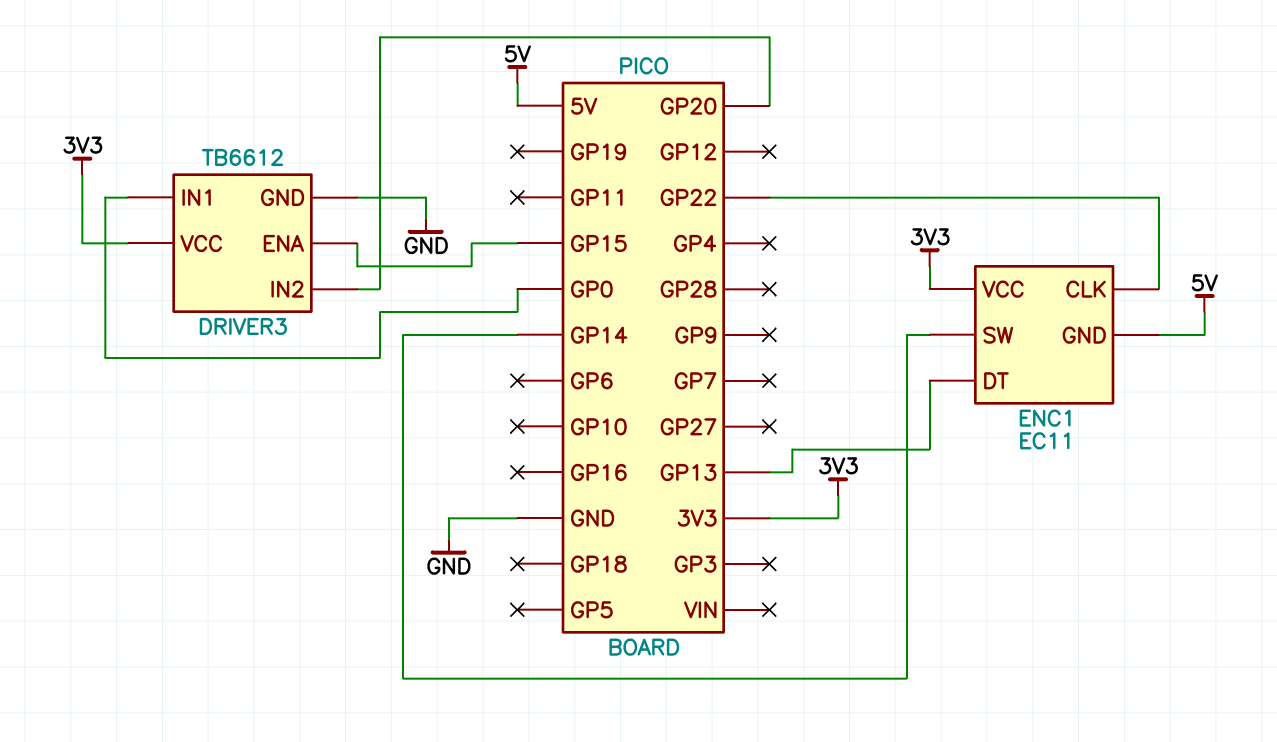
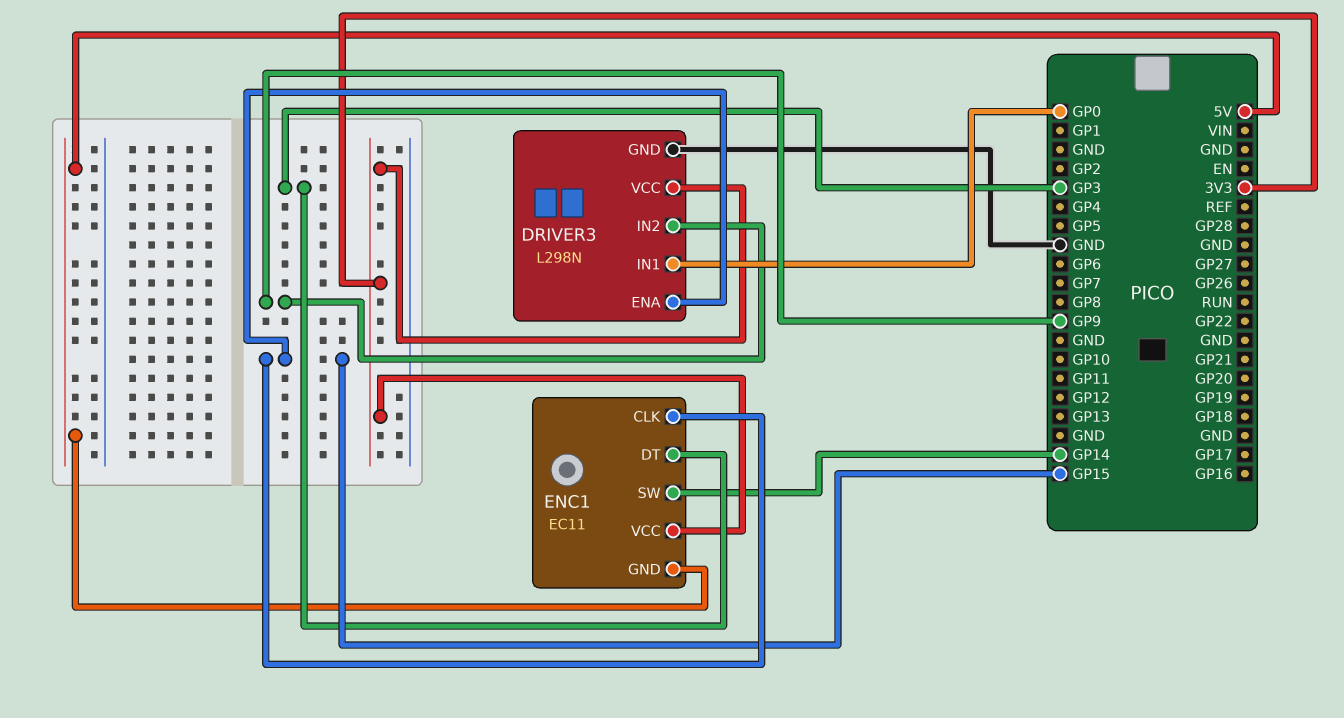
DRIVER3: TB6612 -> L298N
DRIVER3 pin IN2: GP20 -> GP9
ENC1 pin CLK: GP22 -> GP15
ENC1 pin DT: GP13 -> GP3

